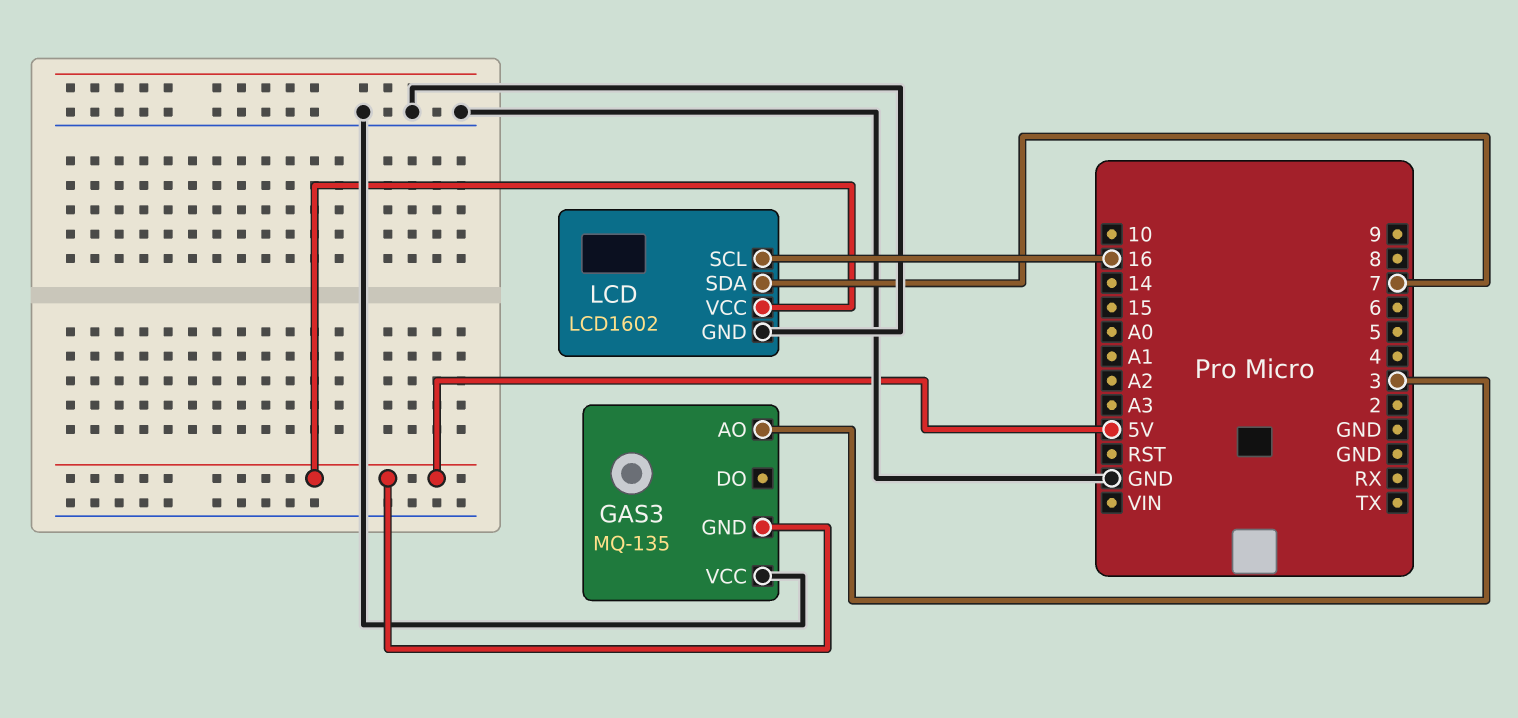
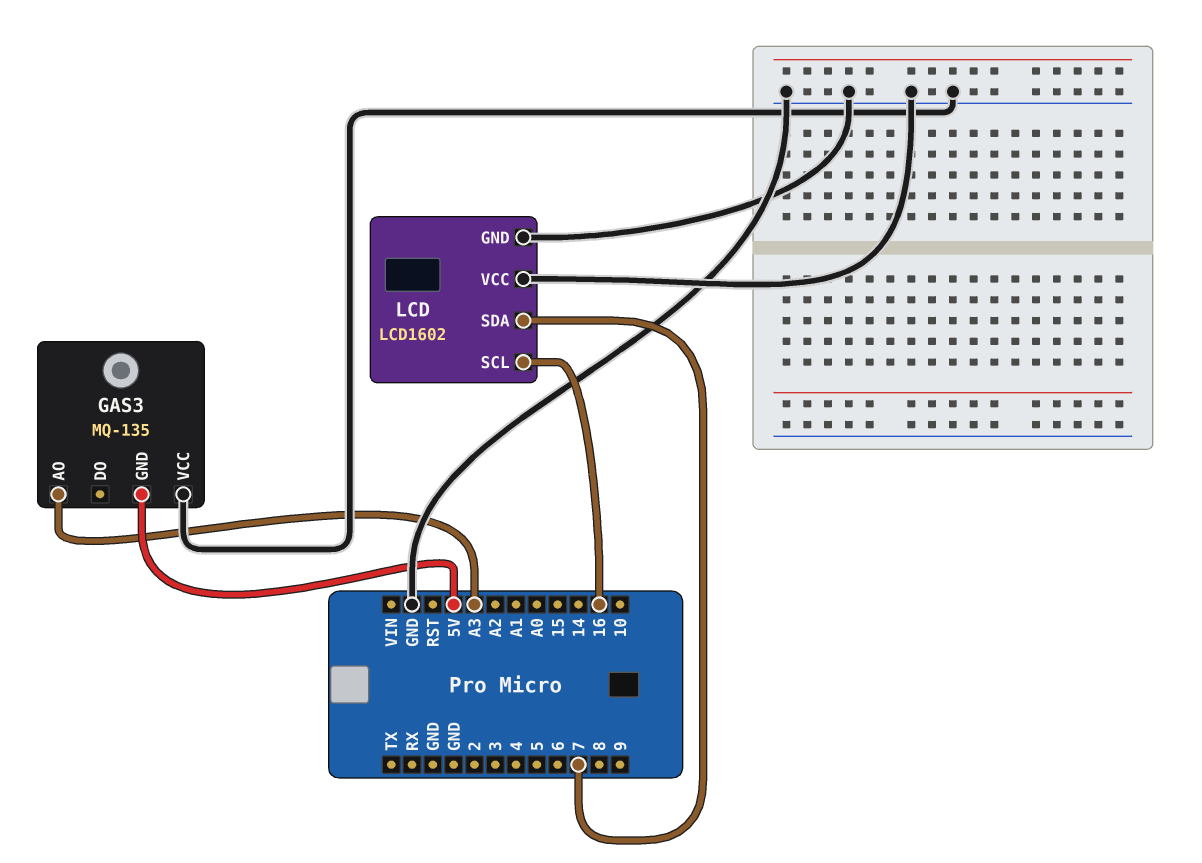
GAS3 pin AO: 3 -> A3
LCD pin VCC: 5V -> GND

